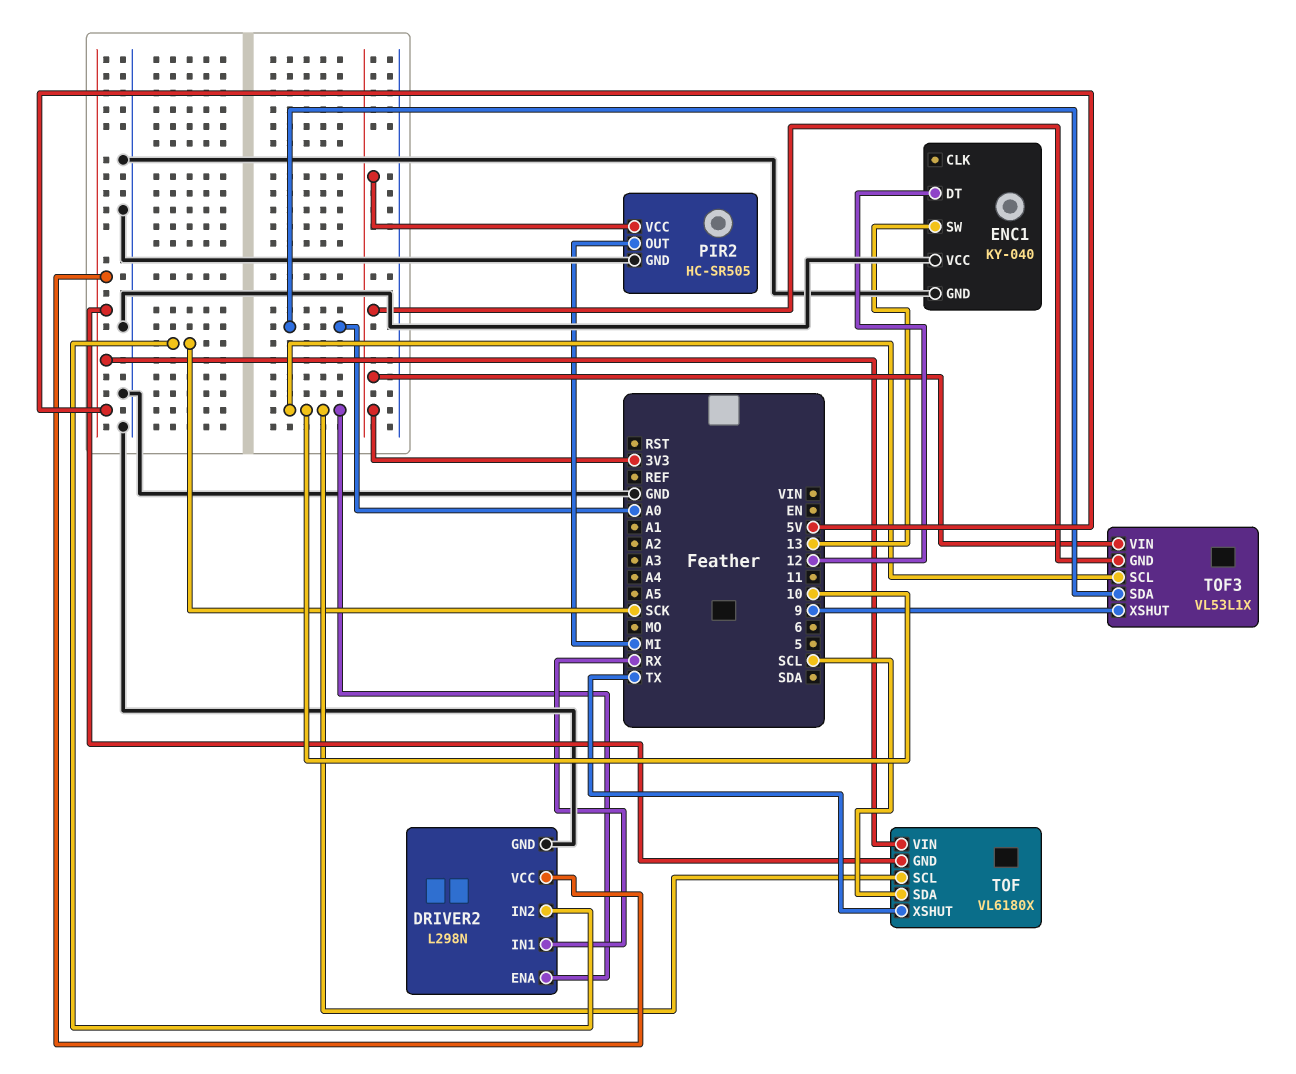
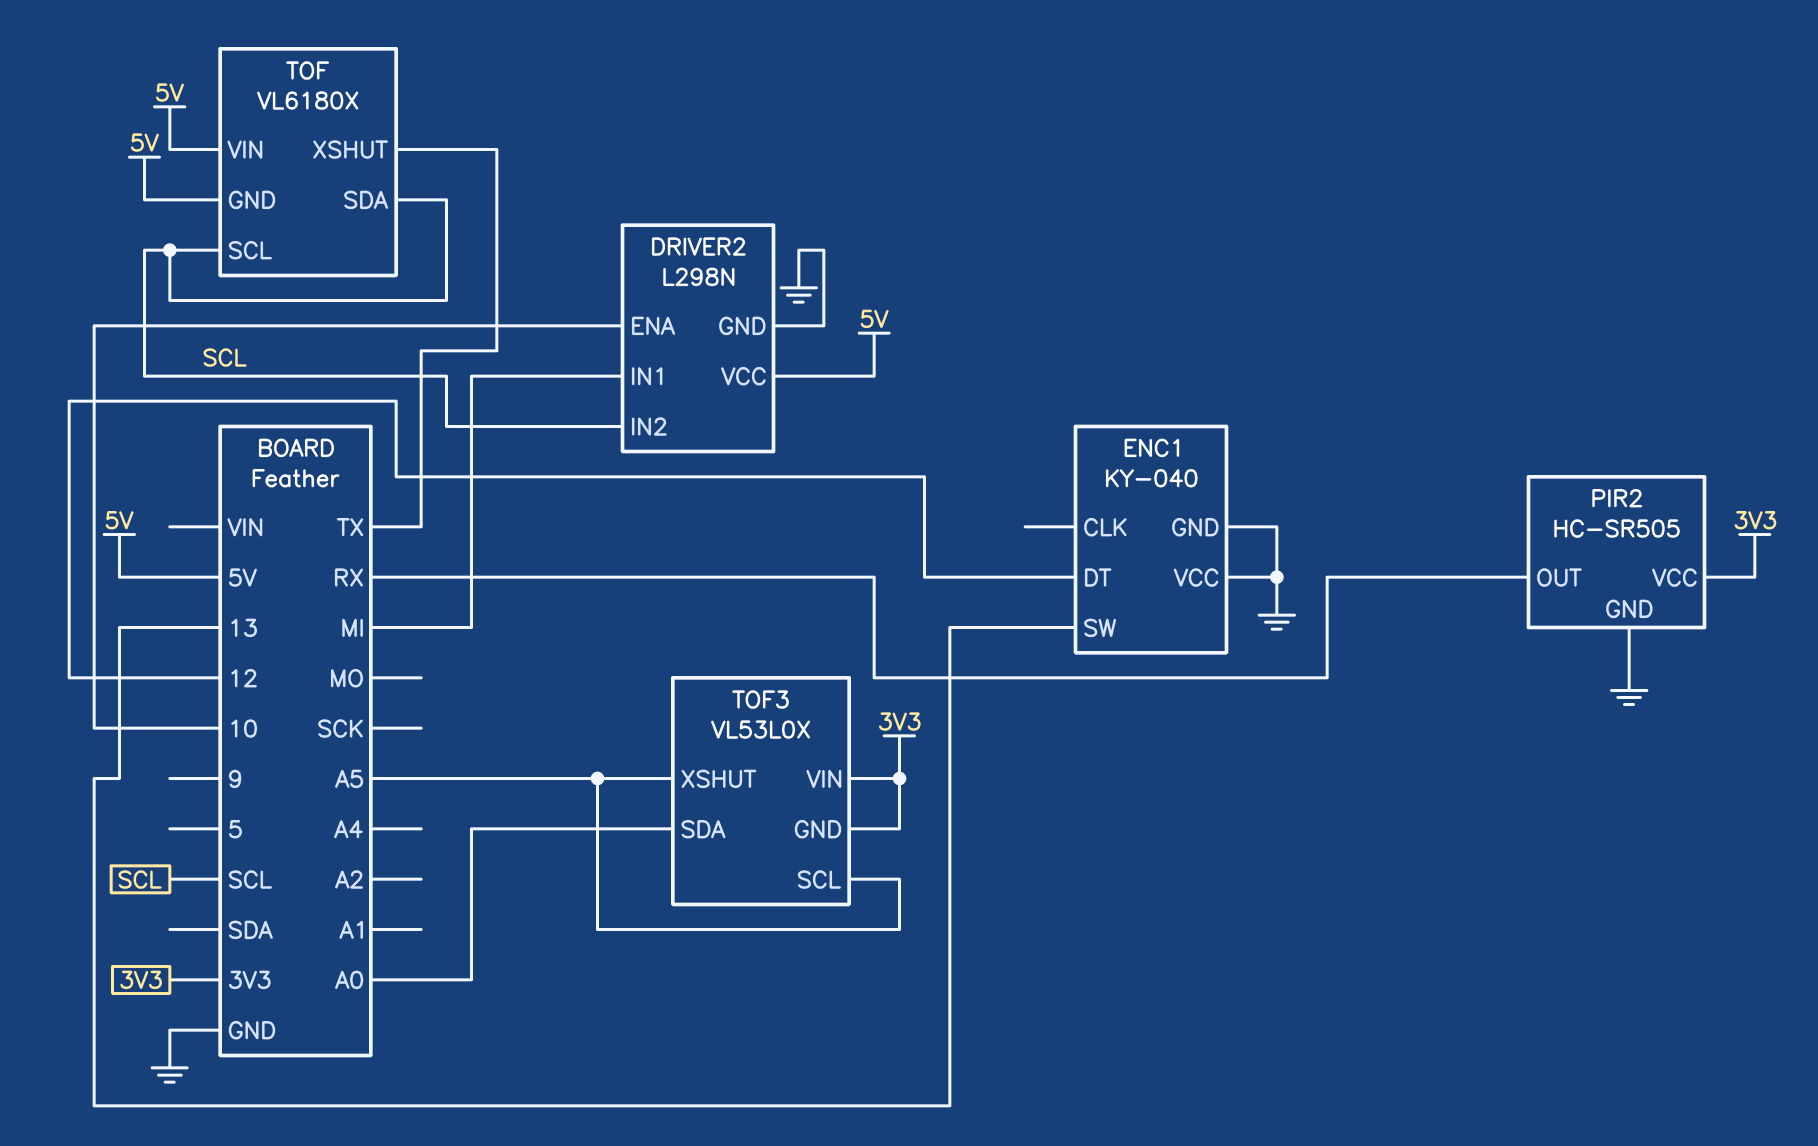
DRIVER2 pin IN1: RX -> MI
DRIVER2 pin IN2: SCK -> SCL
PIR2 pin OUT: MI -> RX
TOF pin SCL: 10 -> SCL
TOF3: VL53L1X -> VL53L0X
TOF3 pin SCL: 10 -> A5
TOF3 pin XSHUT: 9 -> A5

